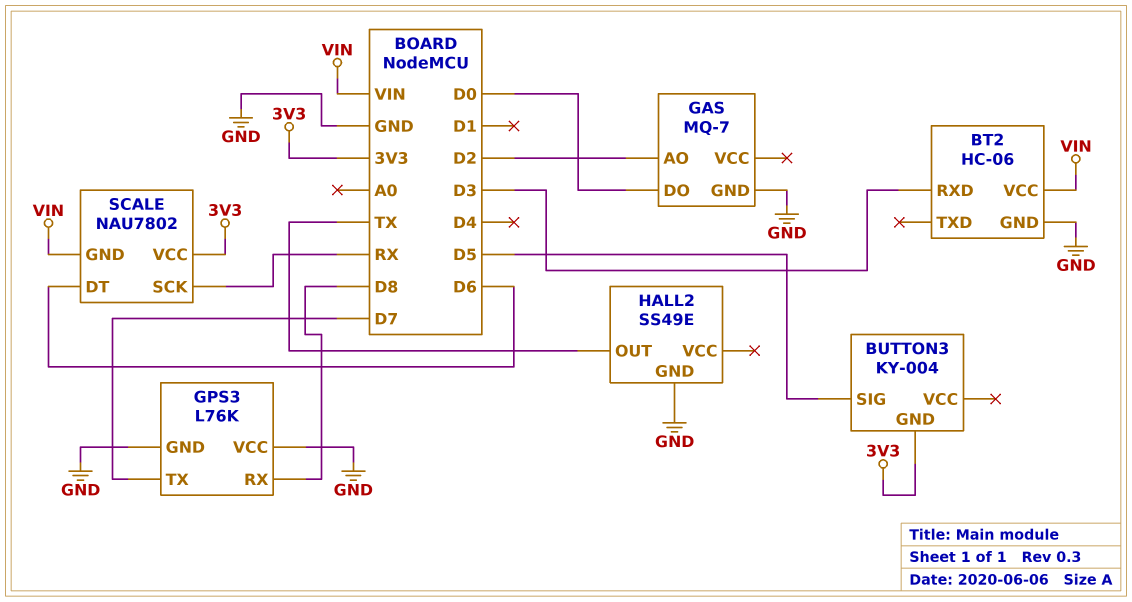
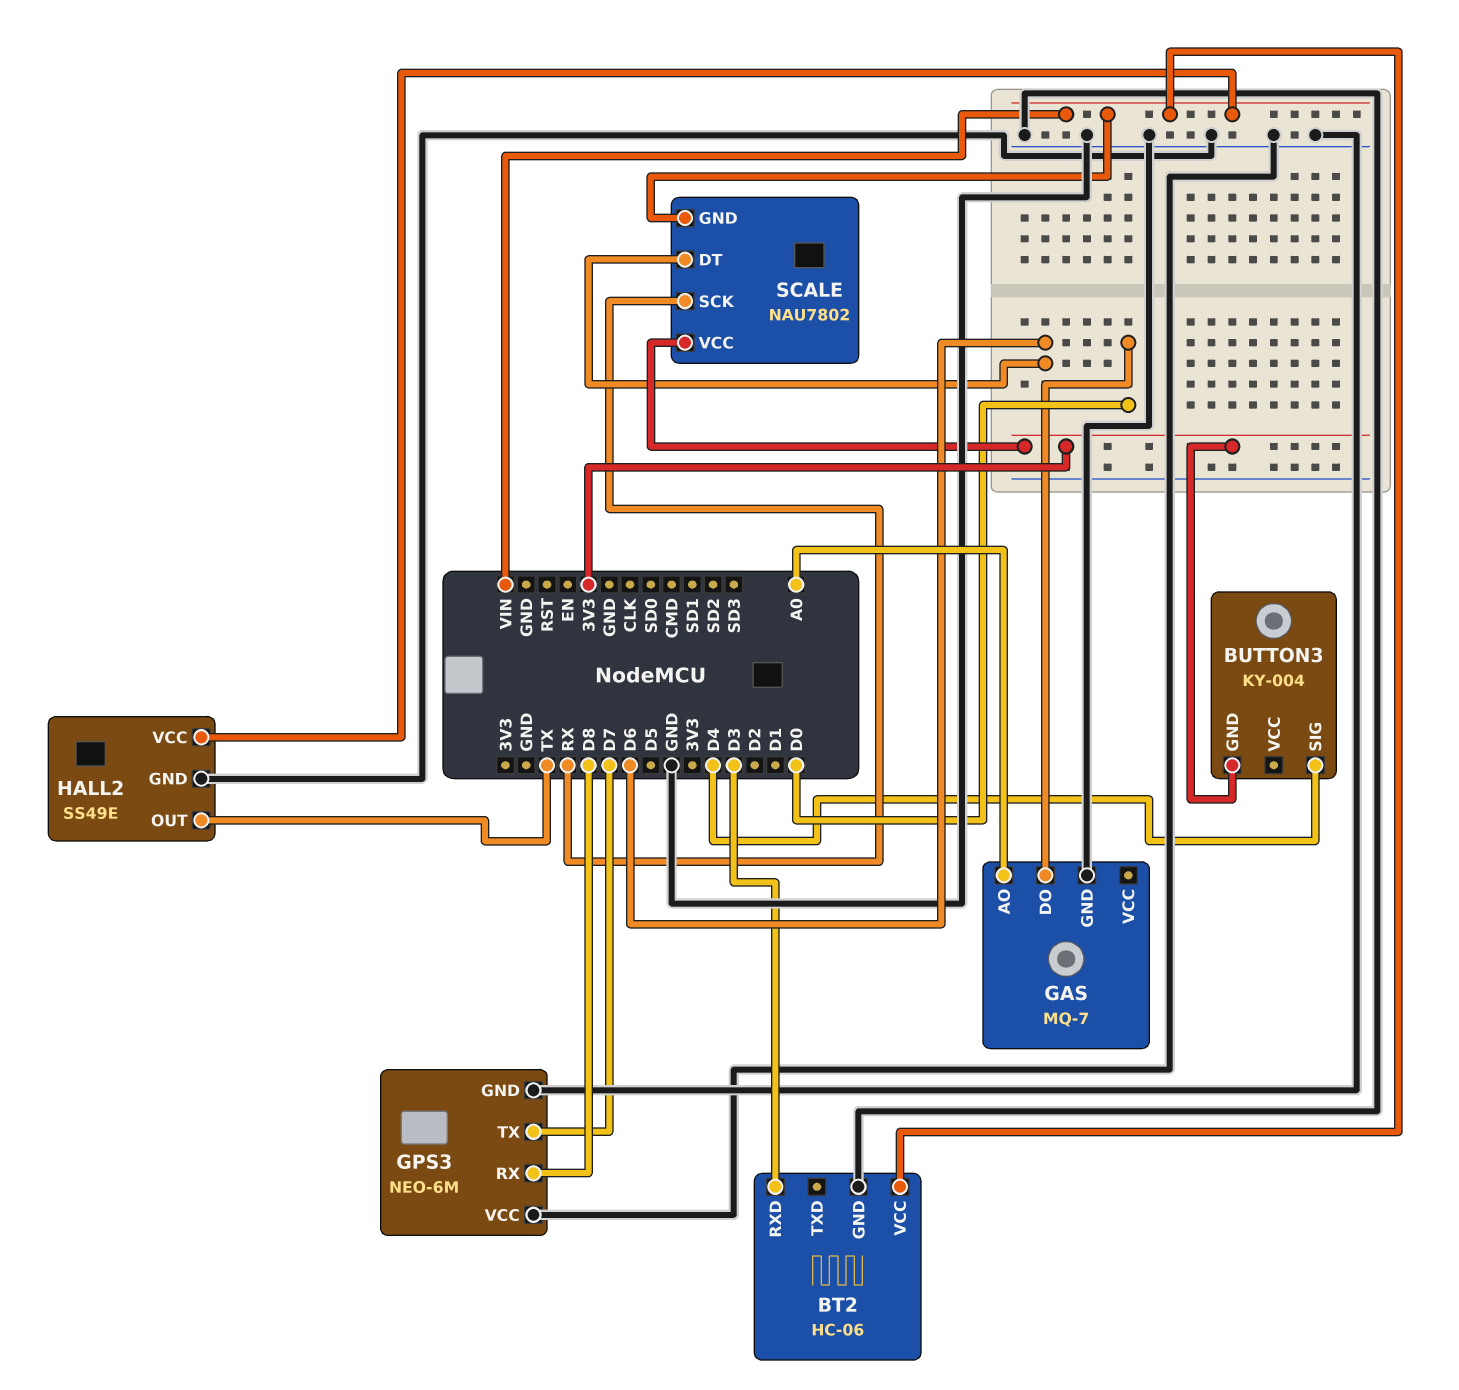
BUTTON3 pin SIG: D5 -> D4
GAS pin AO: D2 -> A0
GPS3: L76K -> NEO-6M
HALL2 pin VCC: none -> VIN

